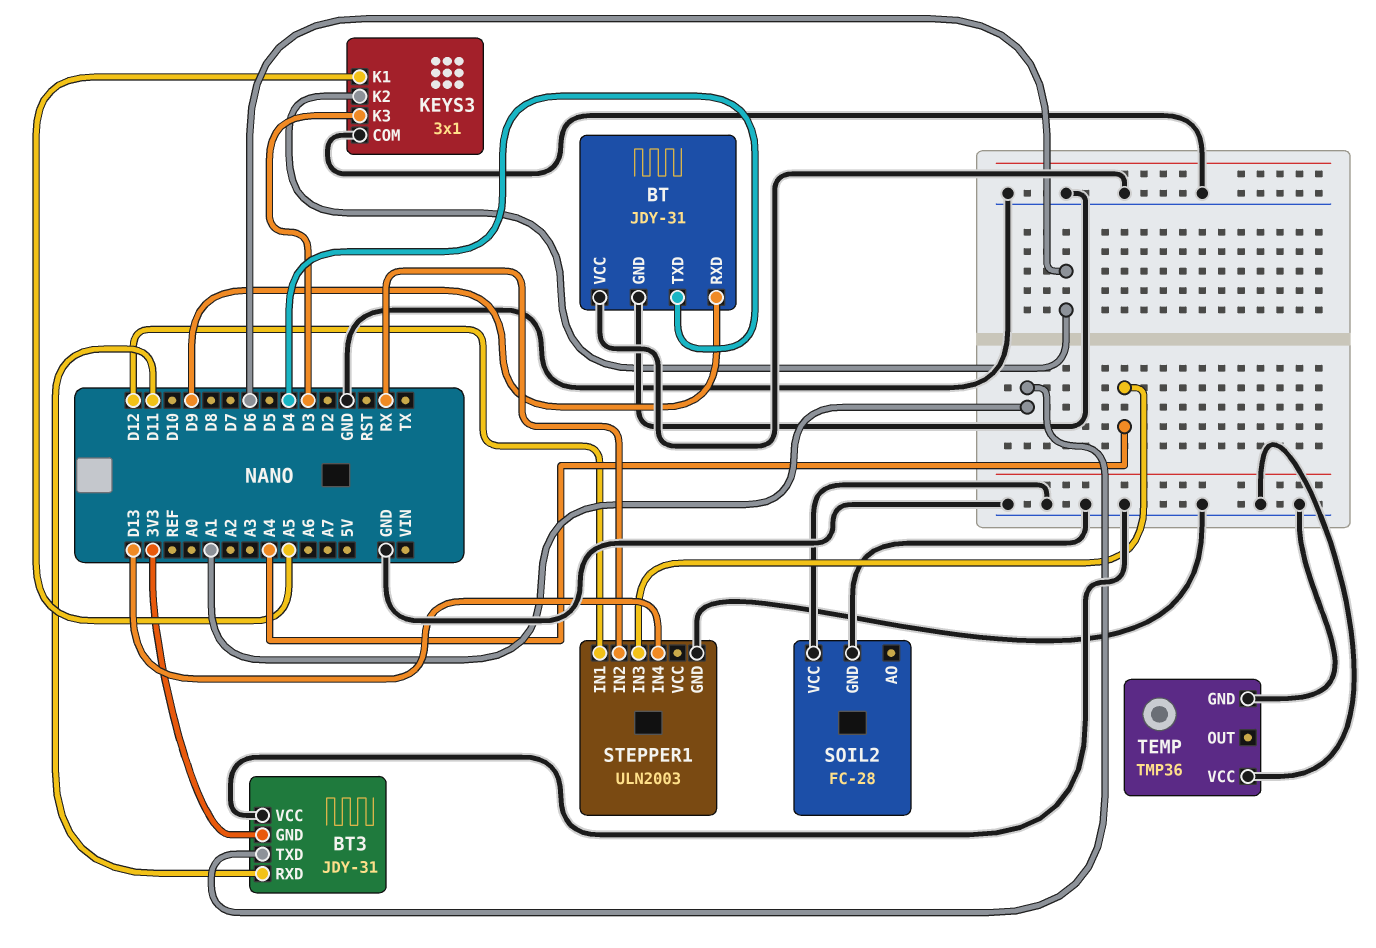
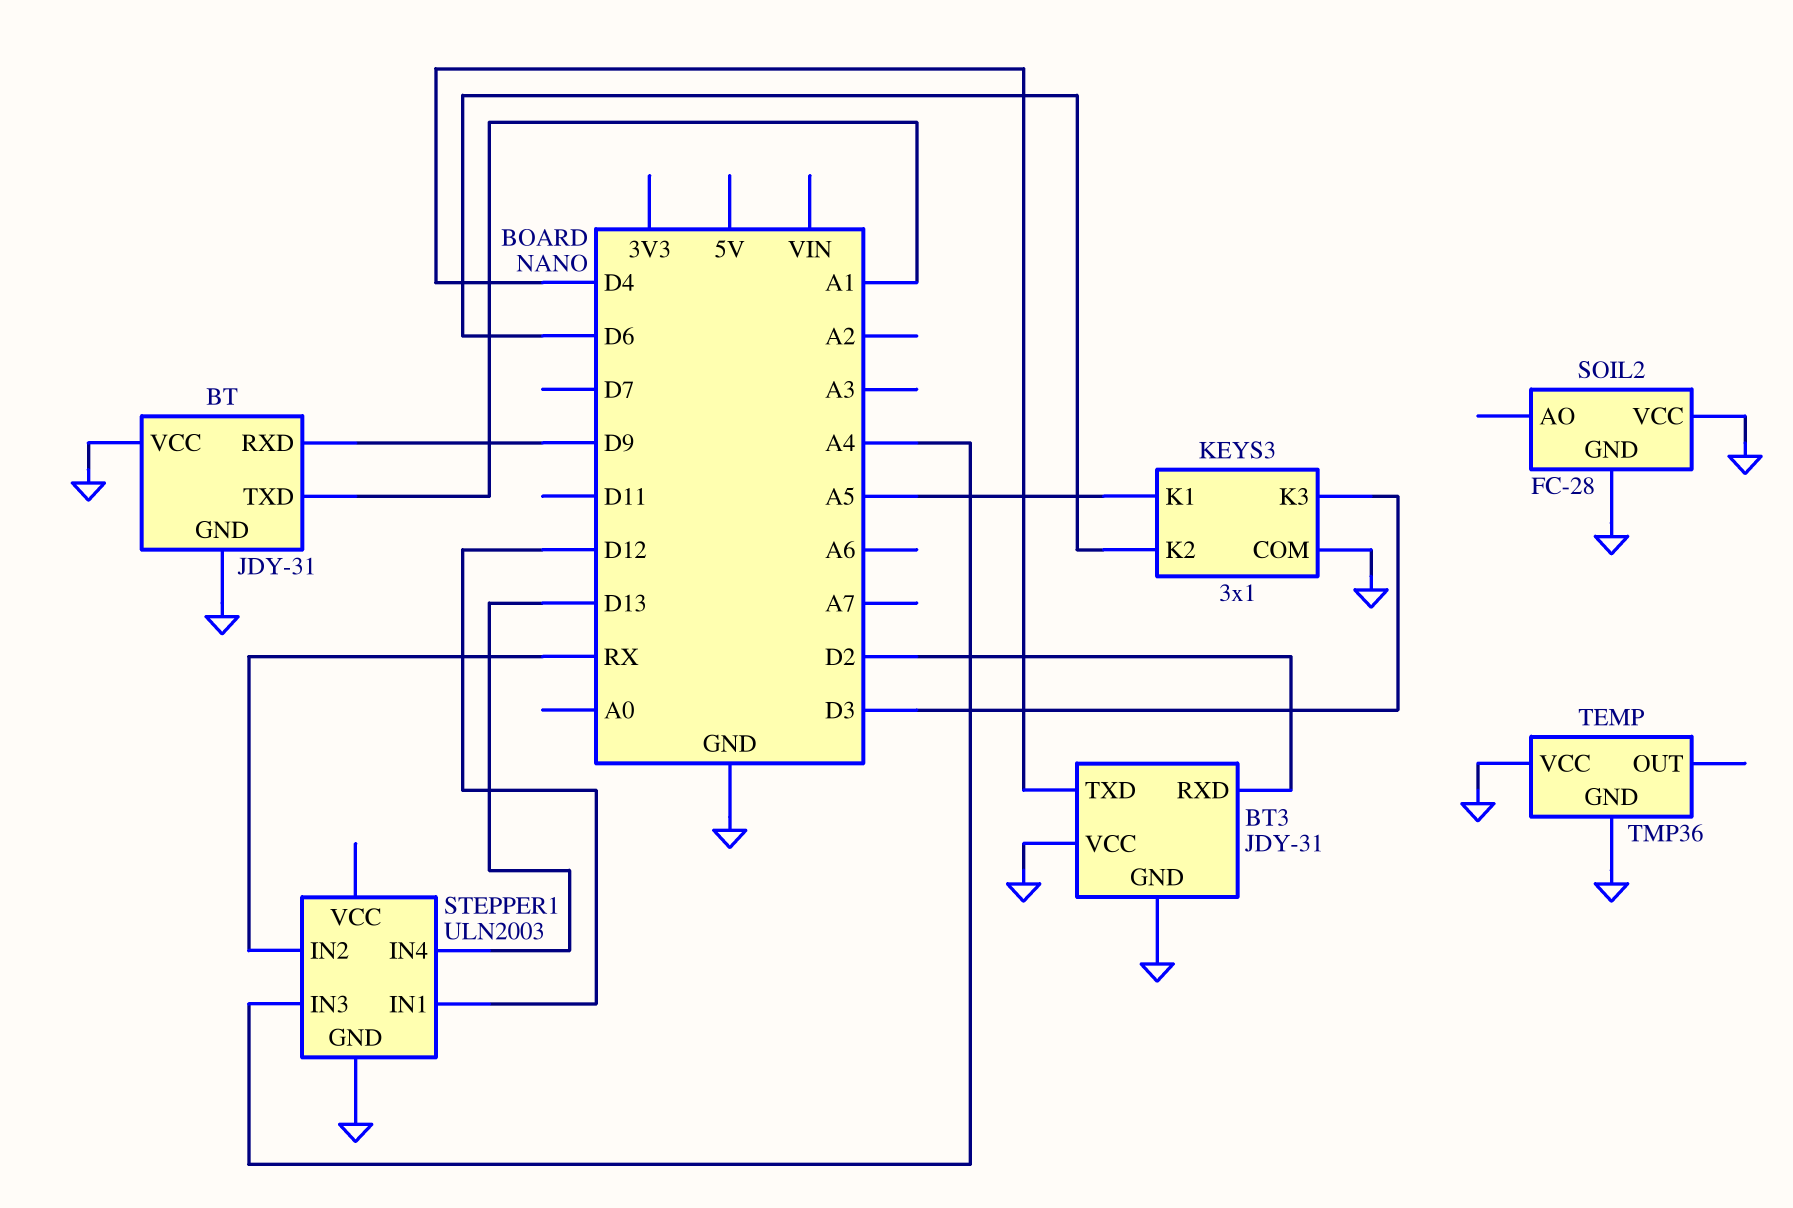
BT pin TXD: D4 -> A1
BT3 pin GND: 3V3 -> GND
BT3 pin RXD: D11 -> D2
BT3 pin TXD: A1 -> D4

